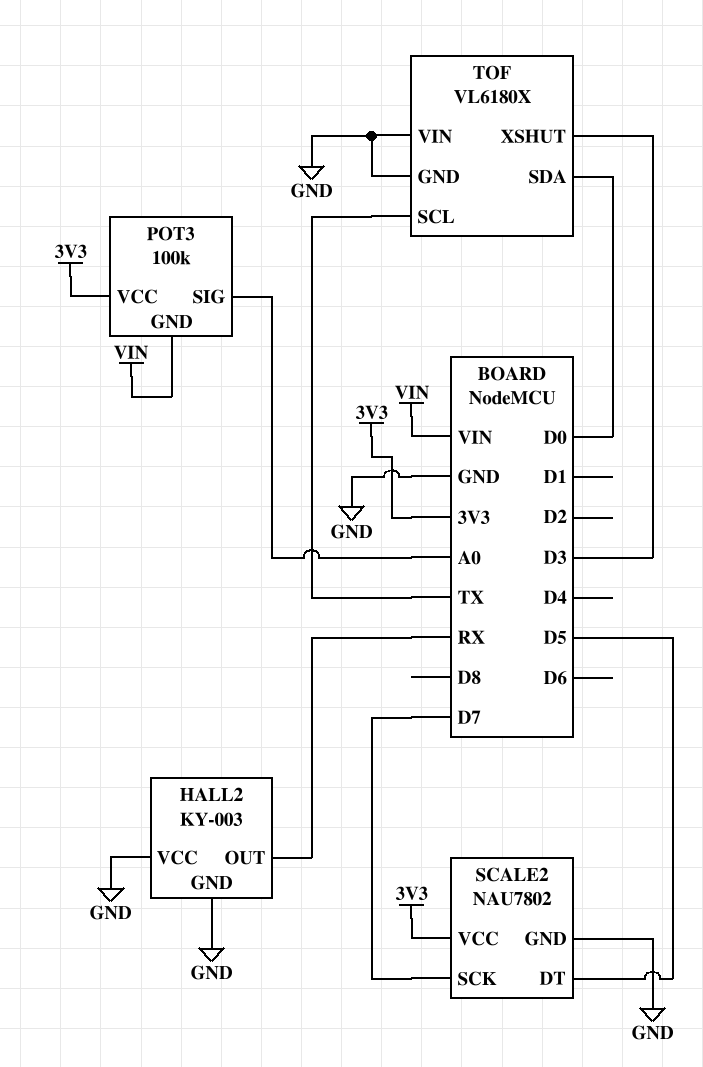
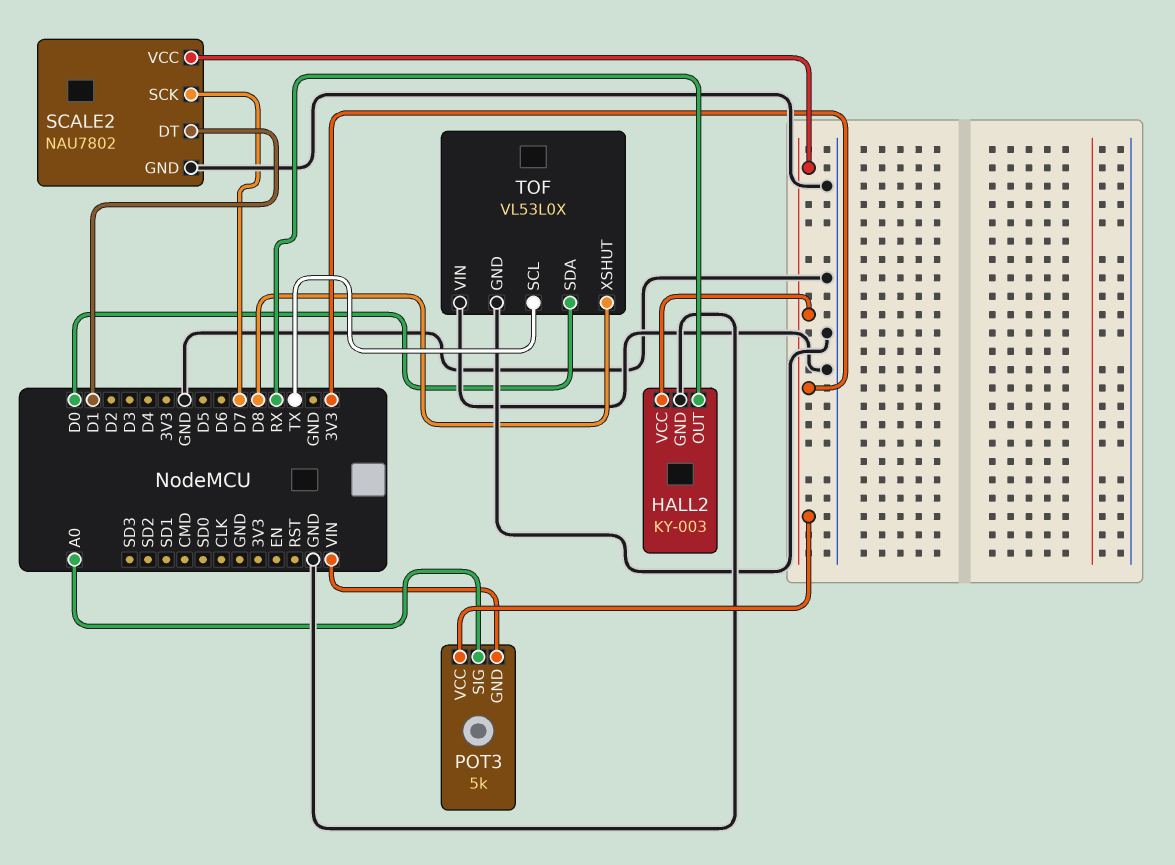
HALL2 pin VCC: GND -> 3V3
POT3: 100k -> 5k
SCALE2 pin DT: D5 -> D1
TOF: VL6180X -> VL53L0X
TOF pin XSHUT: D3 -> D8

